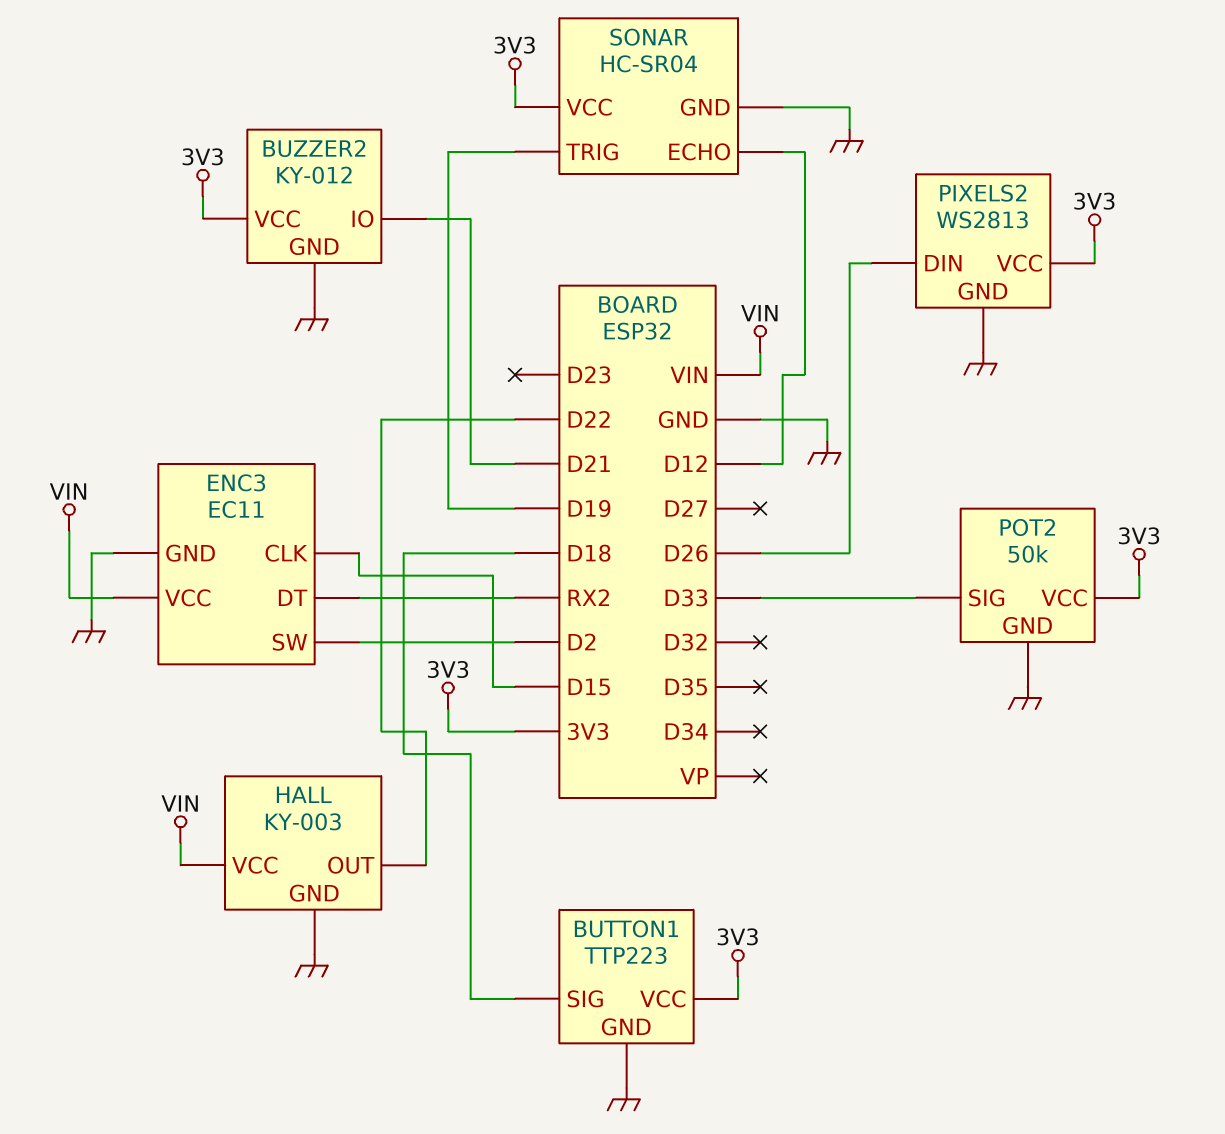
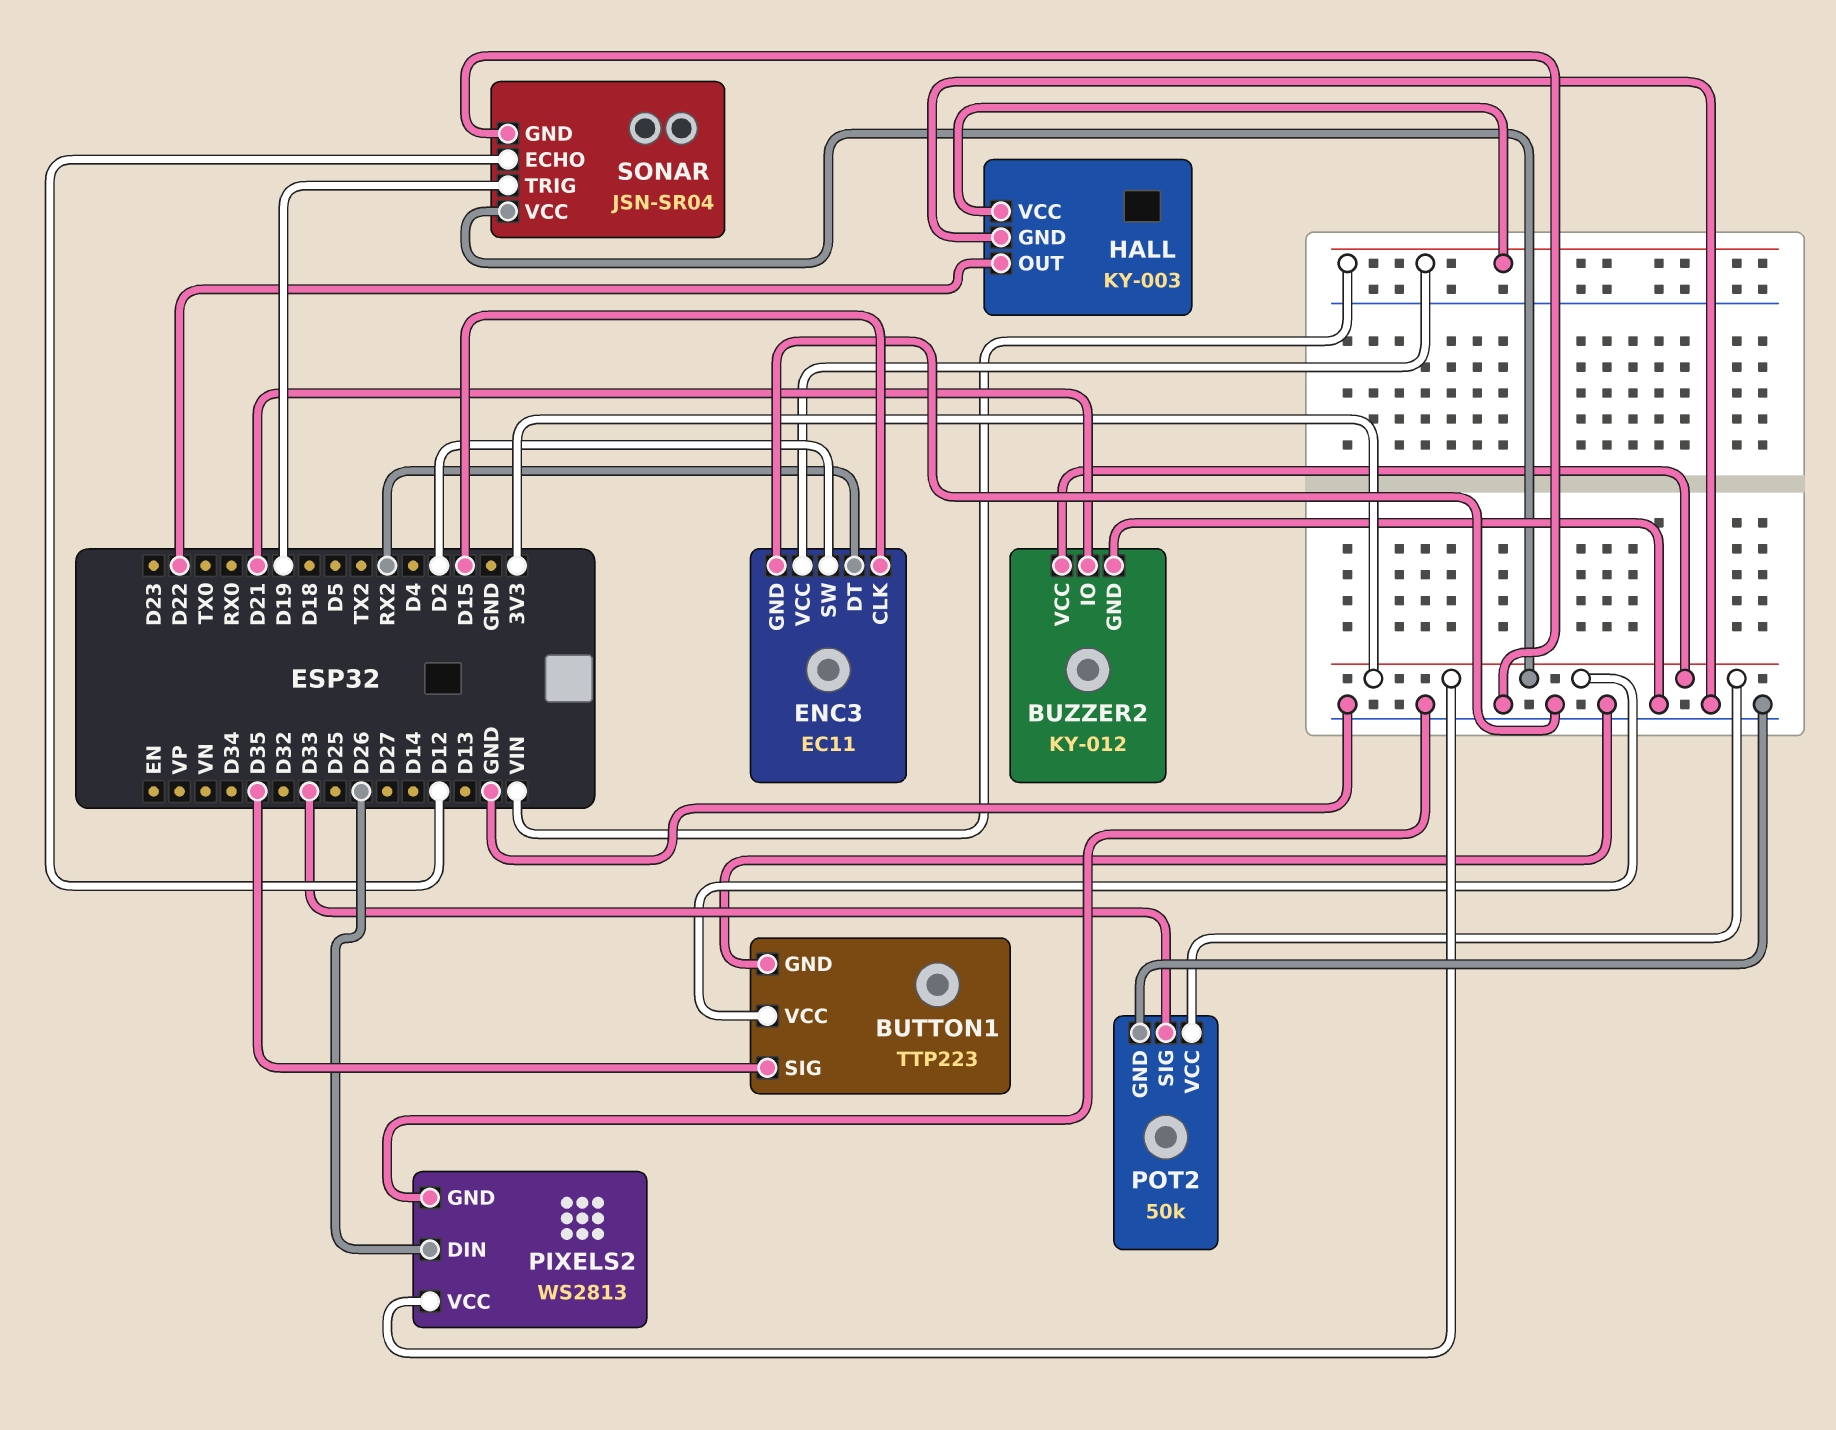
BUTTON1 pin SIG: D18 -> D35
SONAR: HC-SR04 -> JSN-SR04

